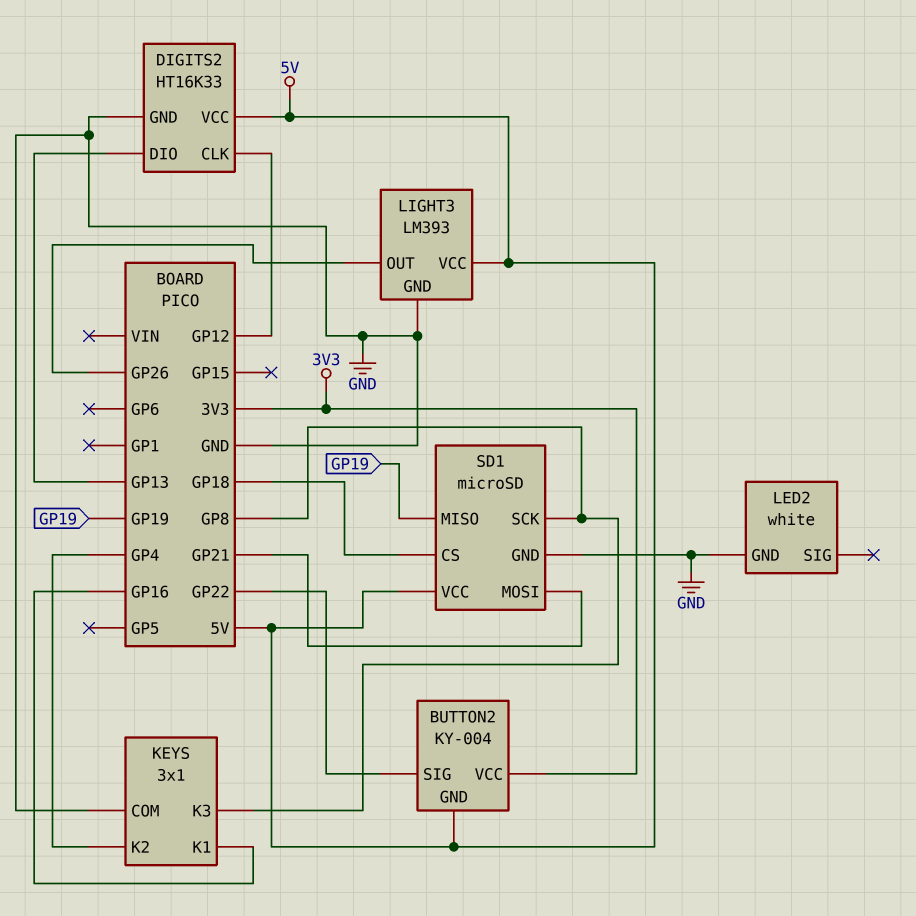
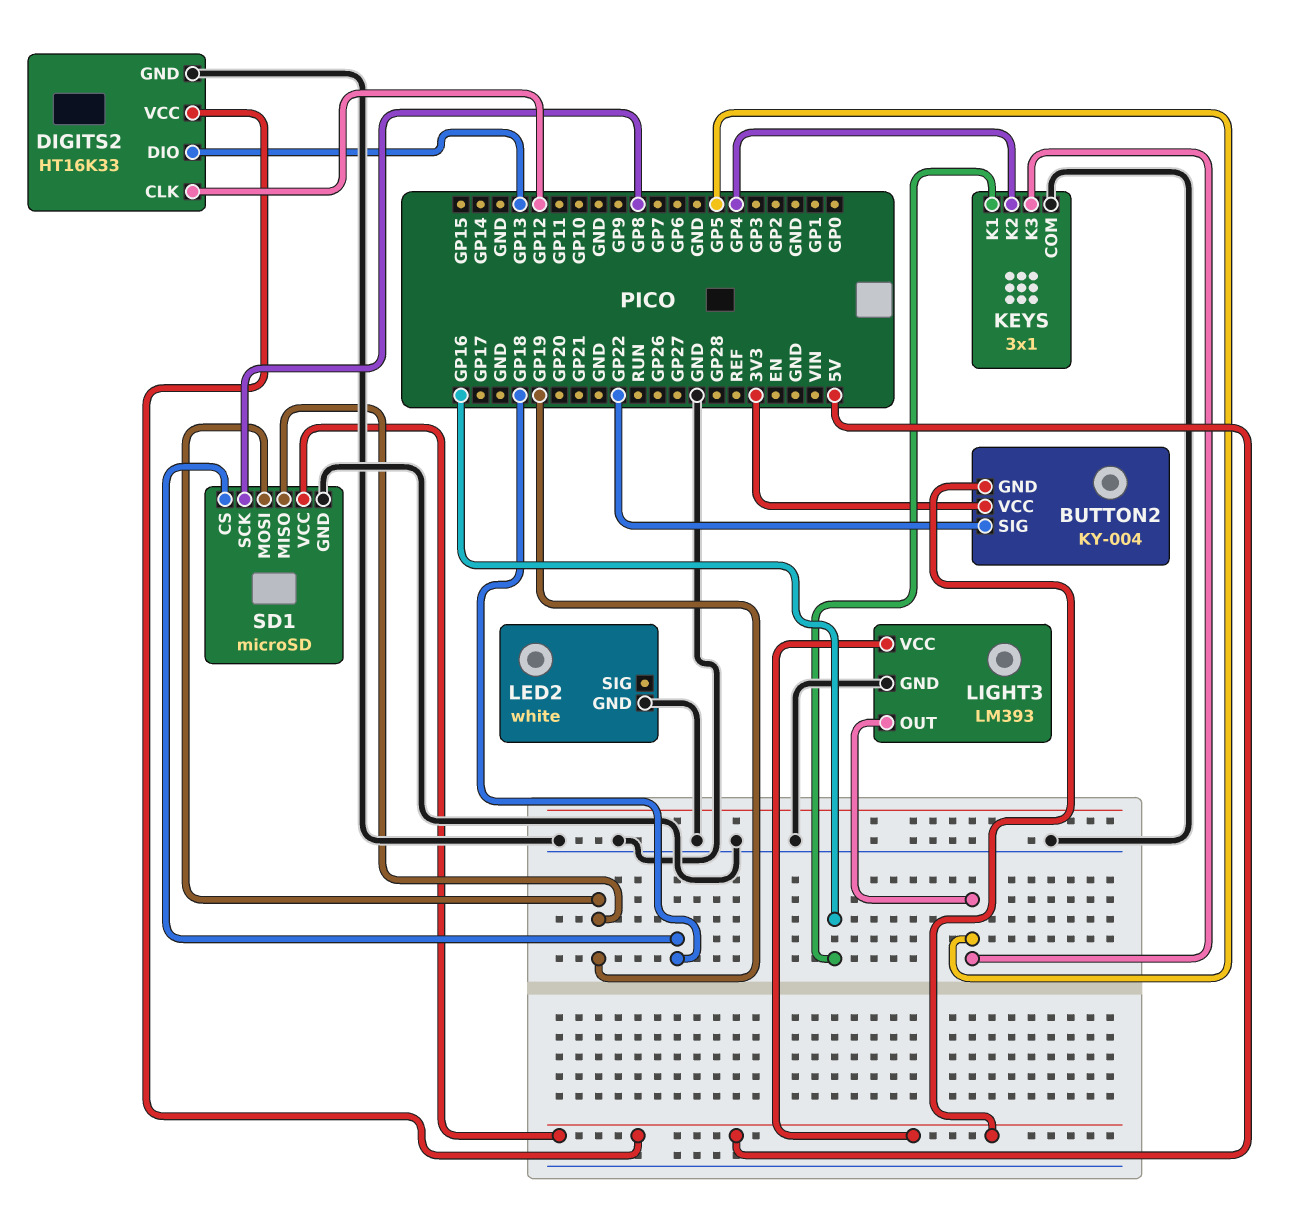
KEYS pin K3: GP8 -> GP5
LIGHT3 pin OUT: GP26 -> GP5
SD1 pin MOSI: GP21 -> GP19

